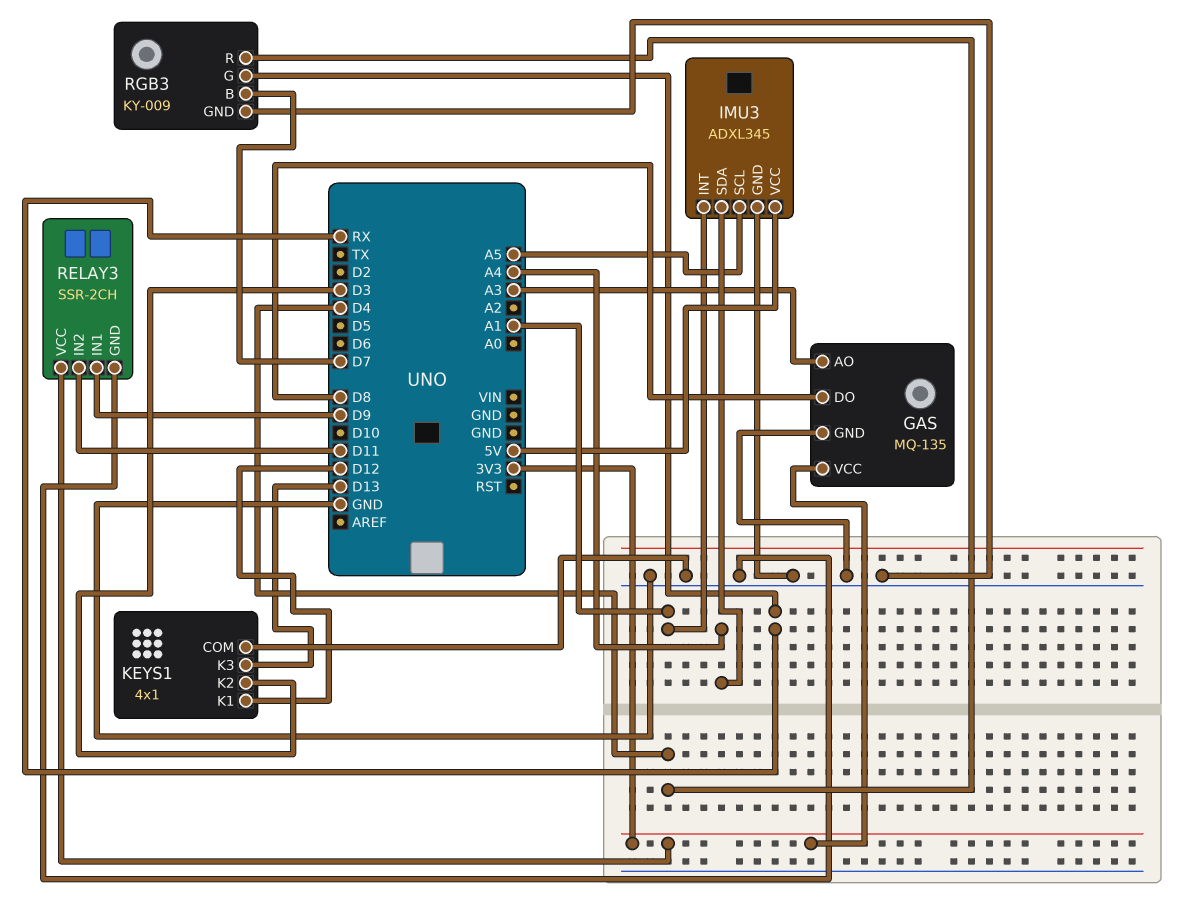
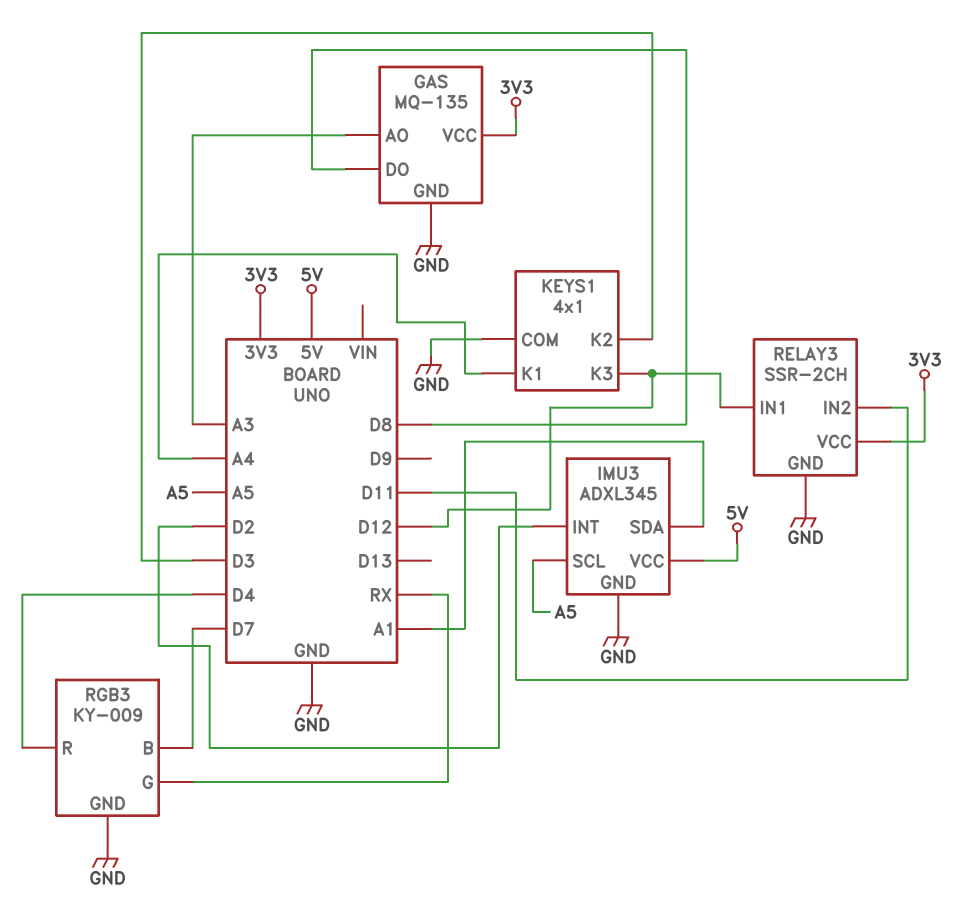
IMU3 pin INT: A1 -> D2
IMU3 pin SDA: A4 -> A1
KEYS1 pin K1: D12 -> A4
KEYS1 pin K3: D13 -> D12
RELAY3 pin IN1: D9 -> D12

